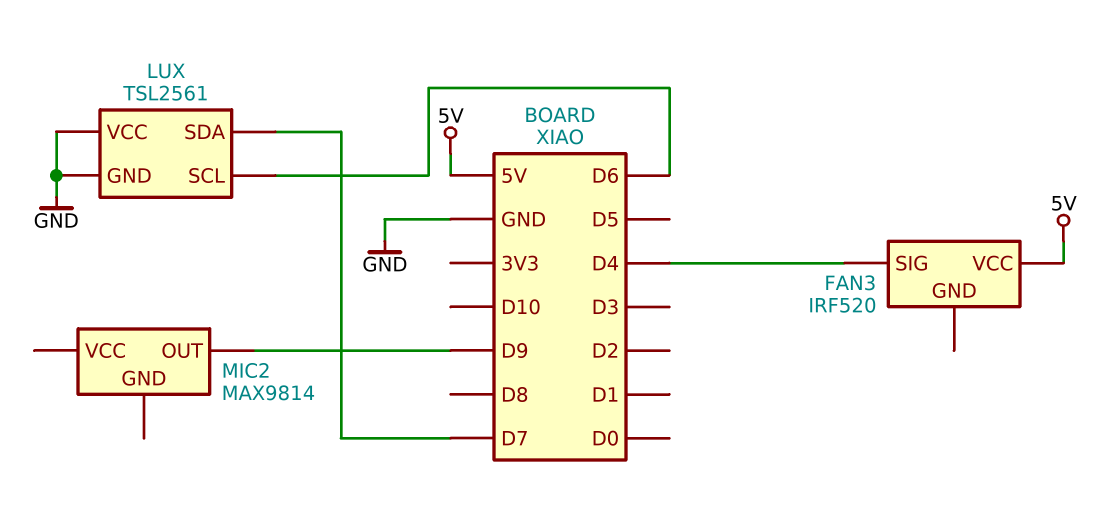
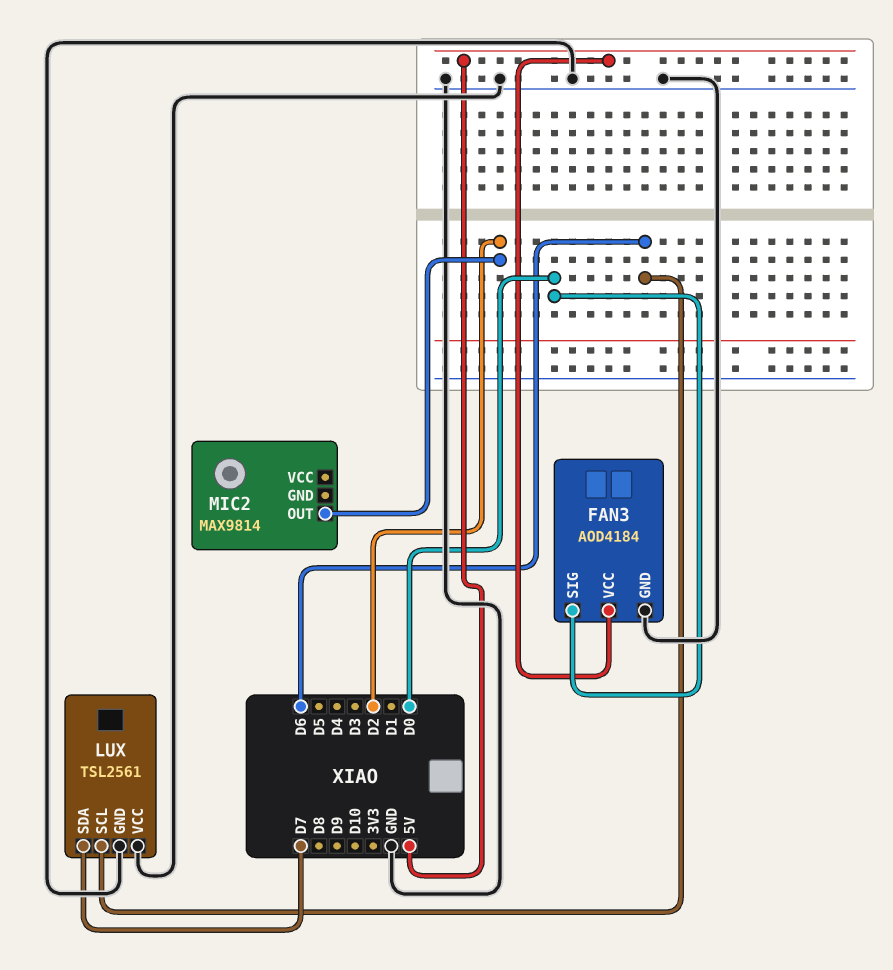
FAN3: IRF520 -> AOD4184
FAN3 pin GND: none -> GND
FAN3 pin SIG: D4 -> D0
MIC2 pin OUT: D9 -> D2

